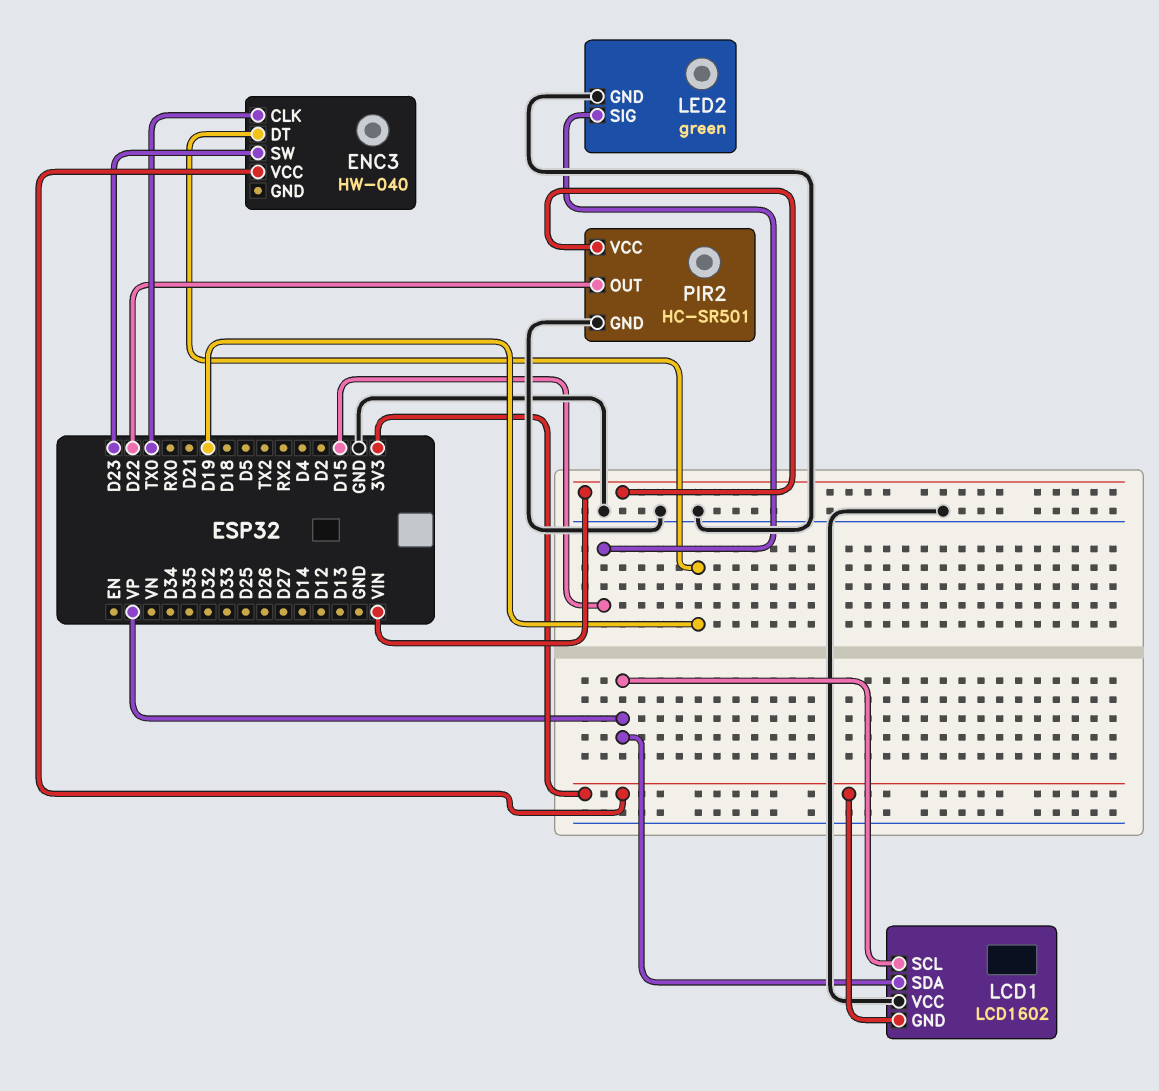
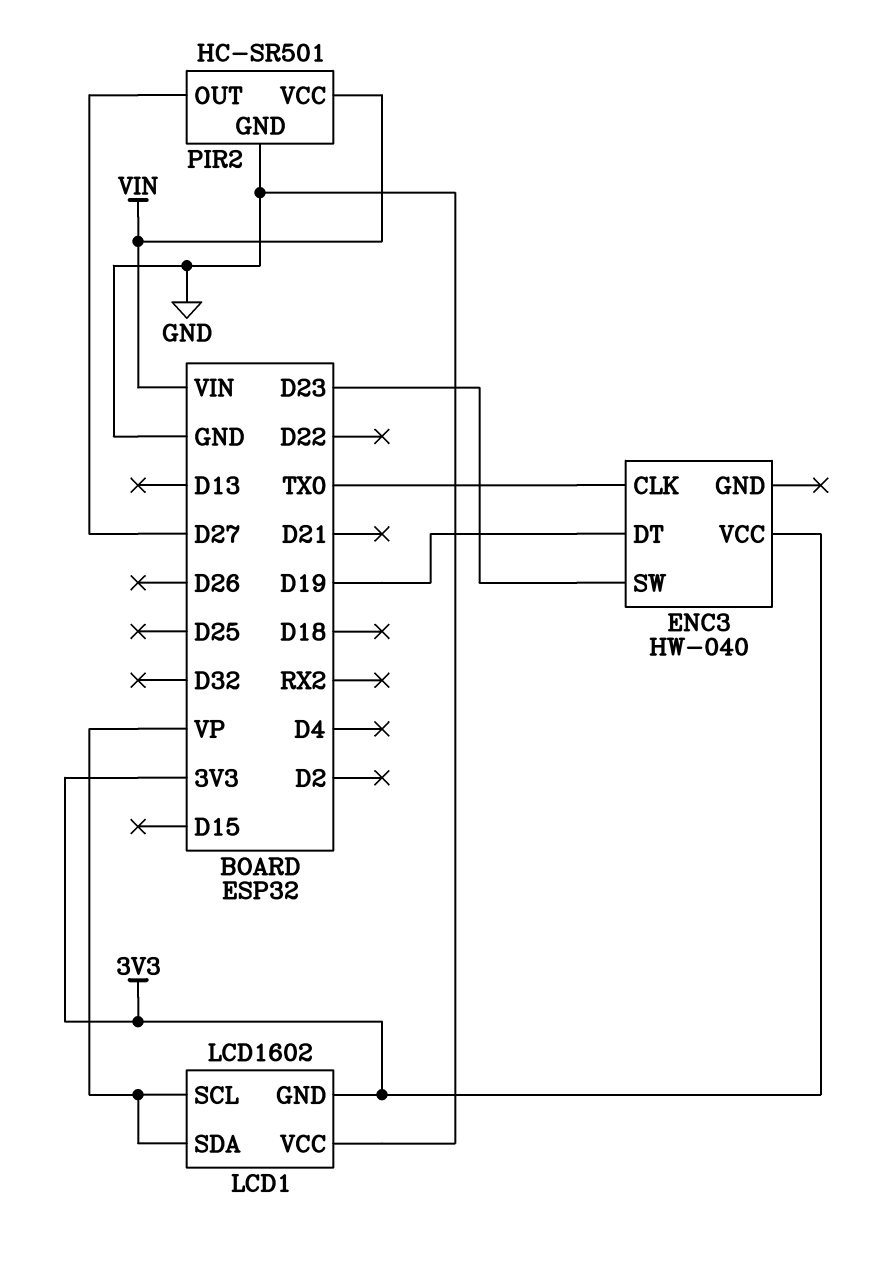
LED2: green -> none
LED2 pin GND: GND -> none
LED2 pin SIG: D15 -> none
PIR2 pin OUT: D22 -> D27

